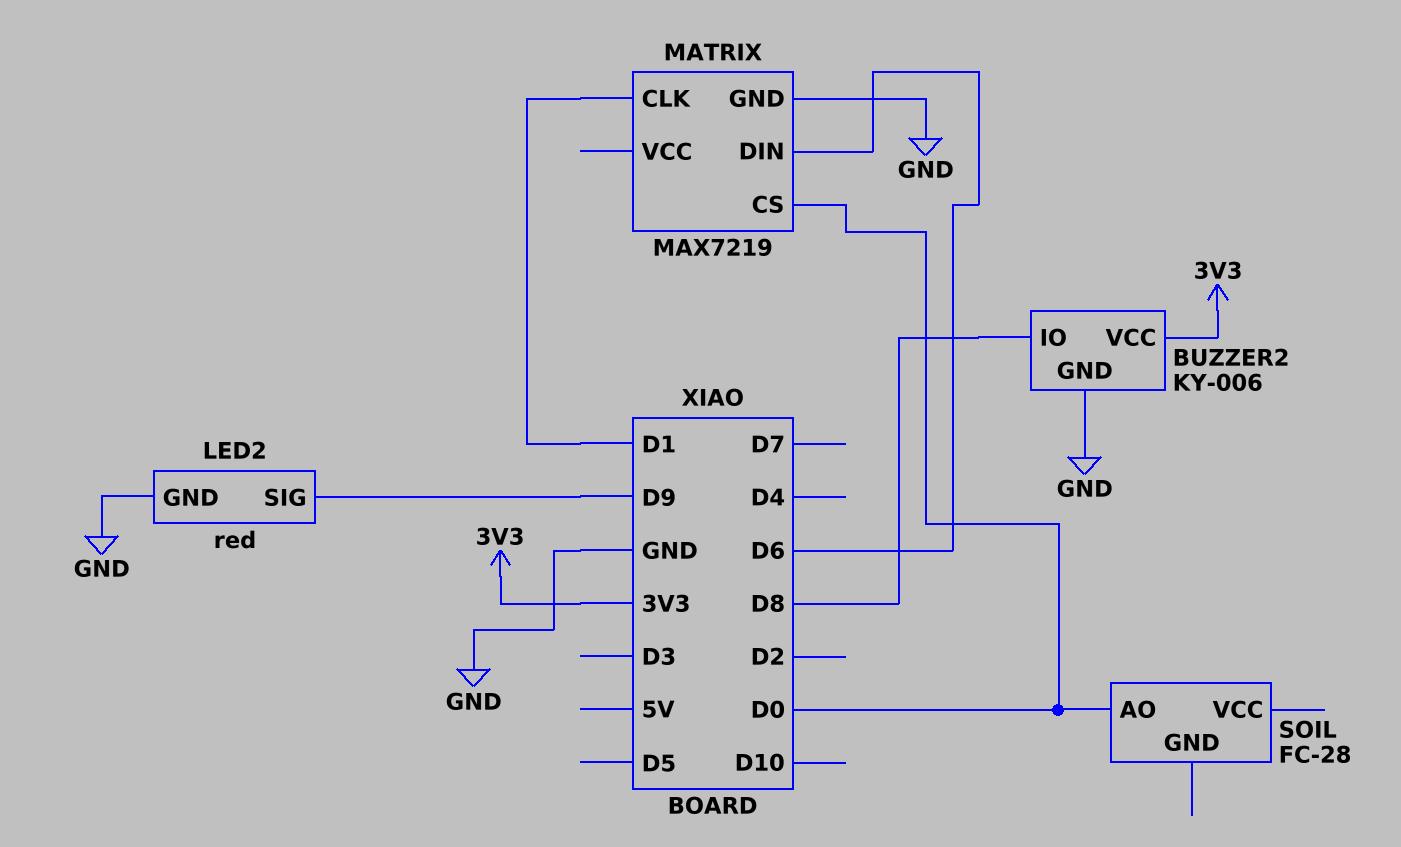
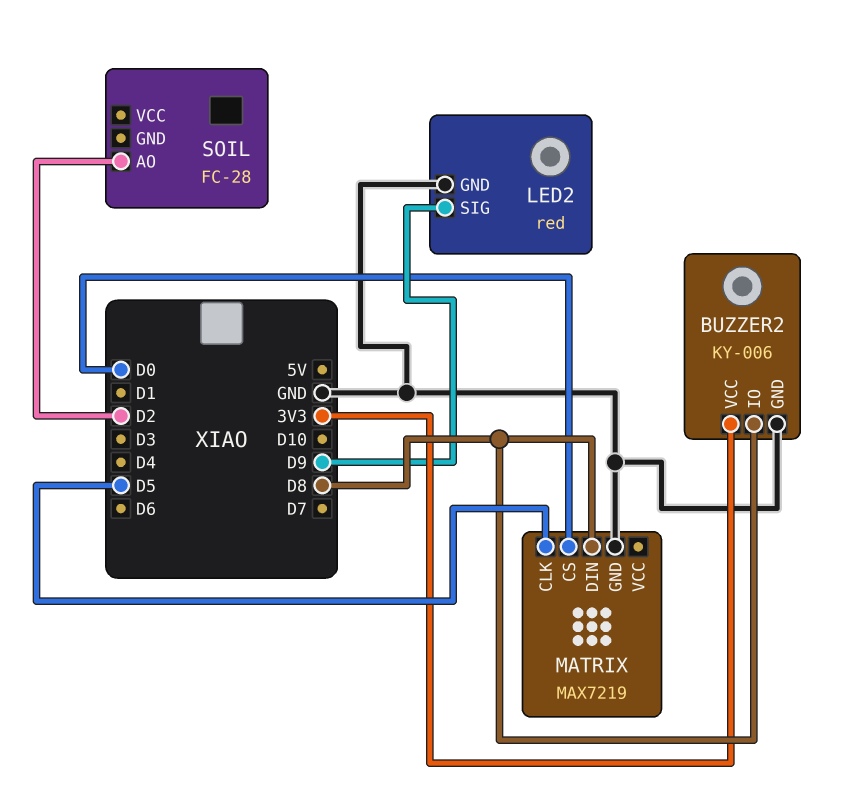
MATRIX pin CLK: D1 -> D5
MATRIX pin DIN: D6 -> D8
SOIL pin AO: D0 -> D2

